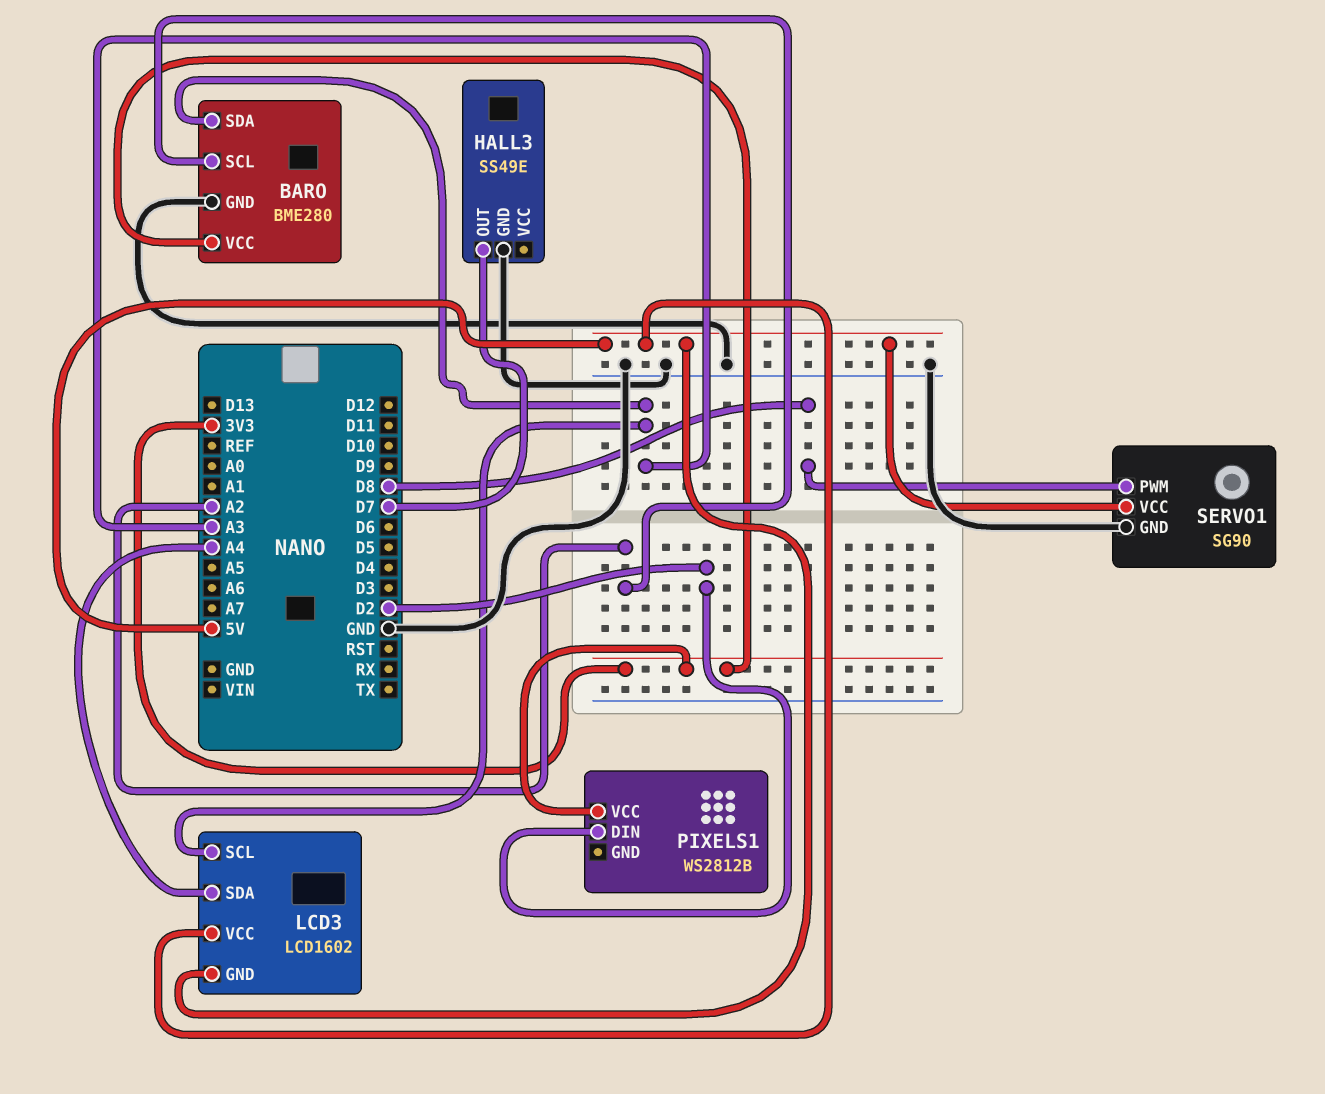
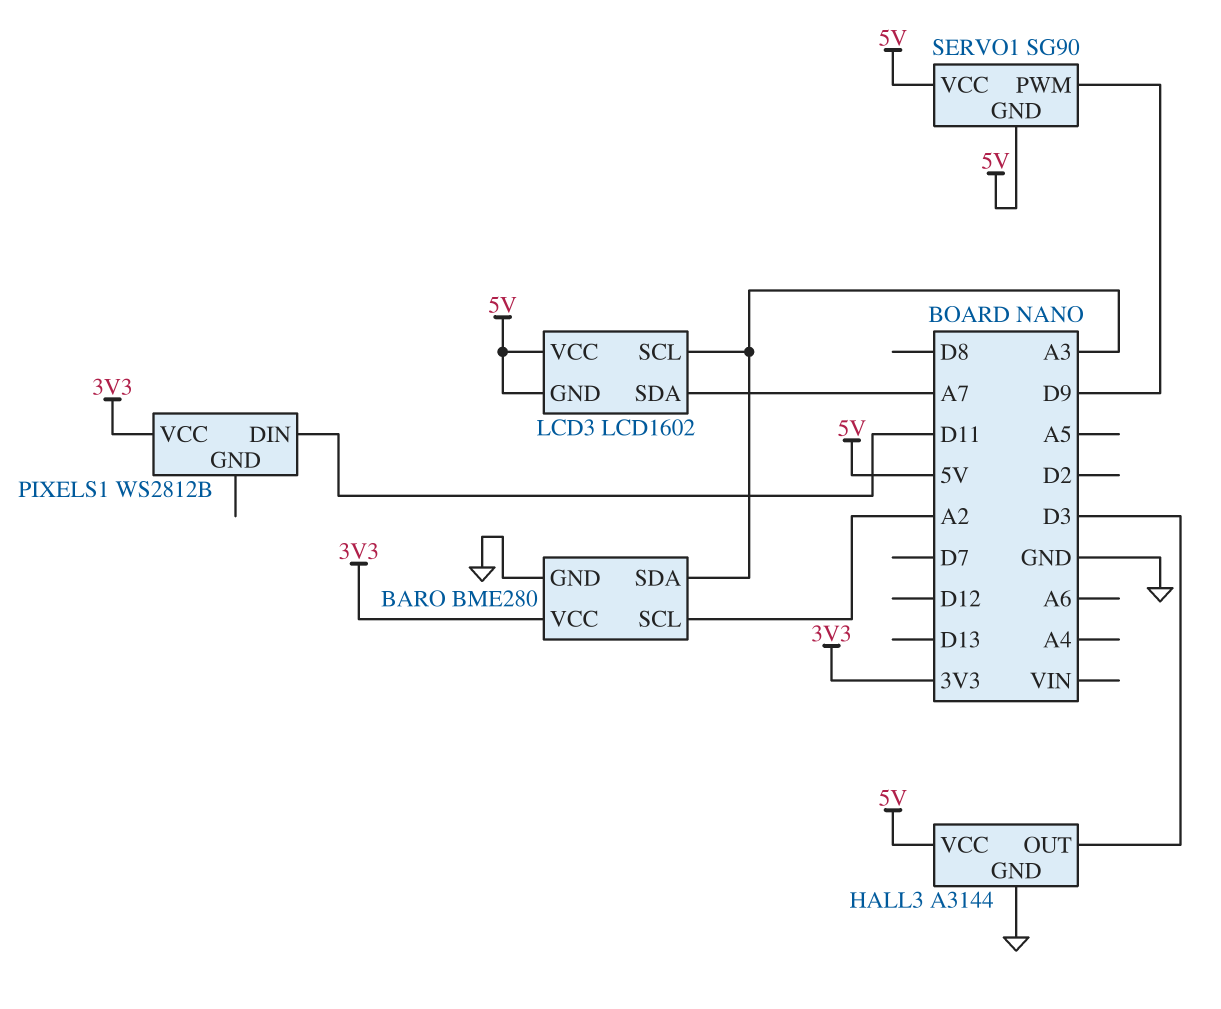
HALL3: SS49E -> A3144
HALL3 pin OUT: D7 -> D3
HALL3 pin VCC: none -> 5V
LCD3 pin SDA: A4 -> A7
PIXELS1 pin DIN: D2 -> D11
SERVO1 pin GND: GND -> 5V
SERVO1 pin PWM: D8 -> D9

